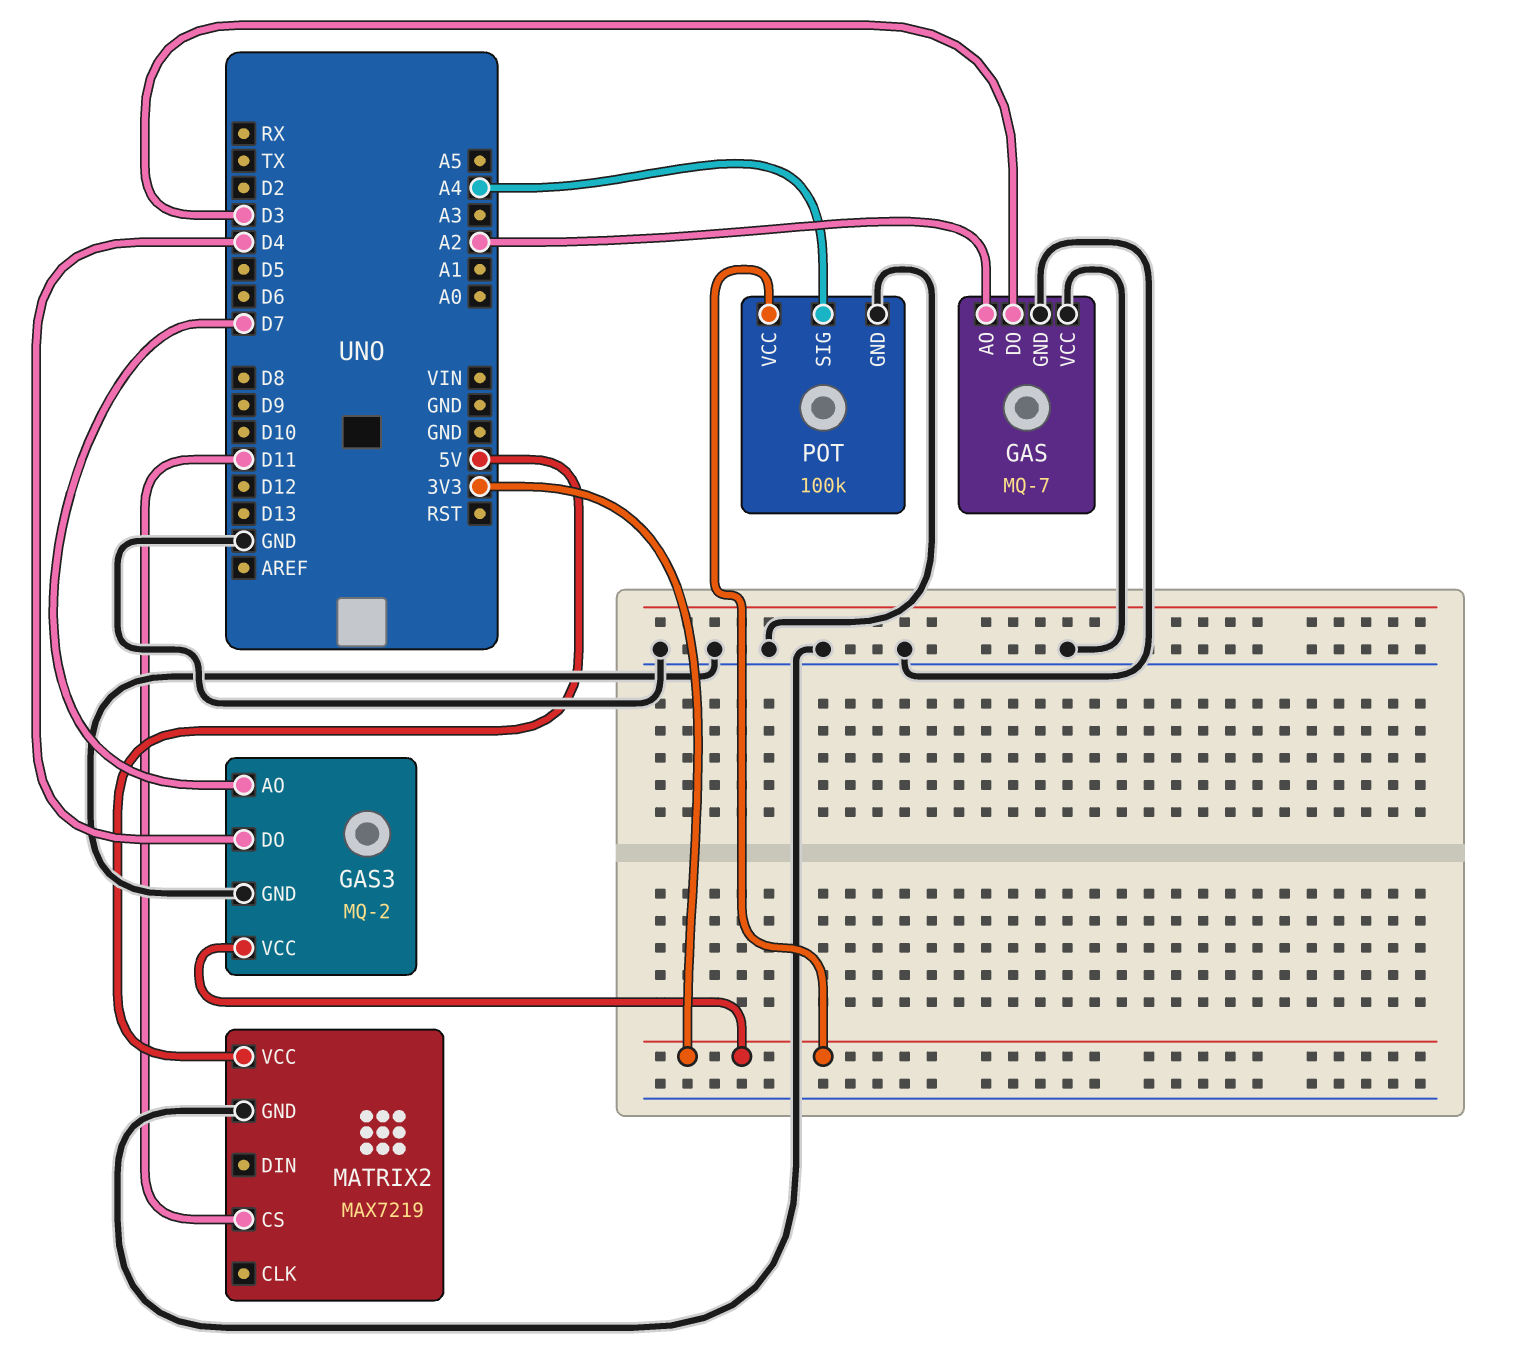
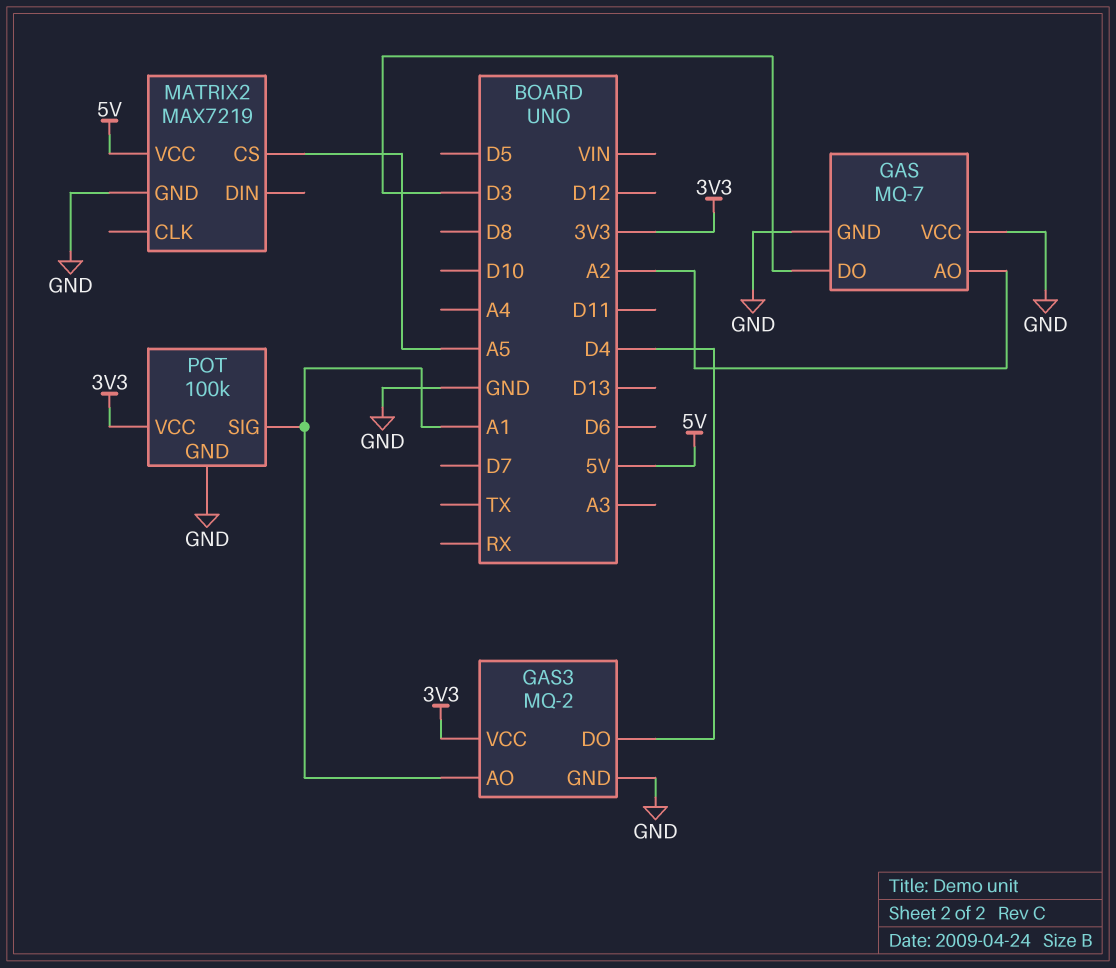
GAS3 pin AO: D7 -> A1
MATRIX2 pin CS: D11 -> A5
POT pin SIG: A4 -> A1

